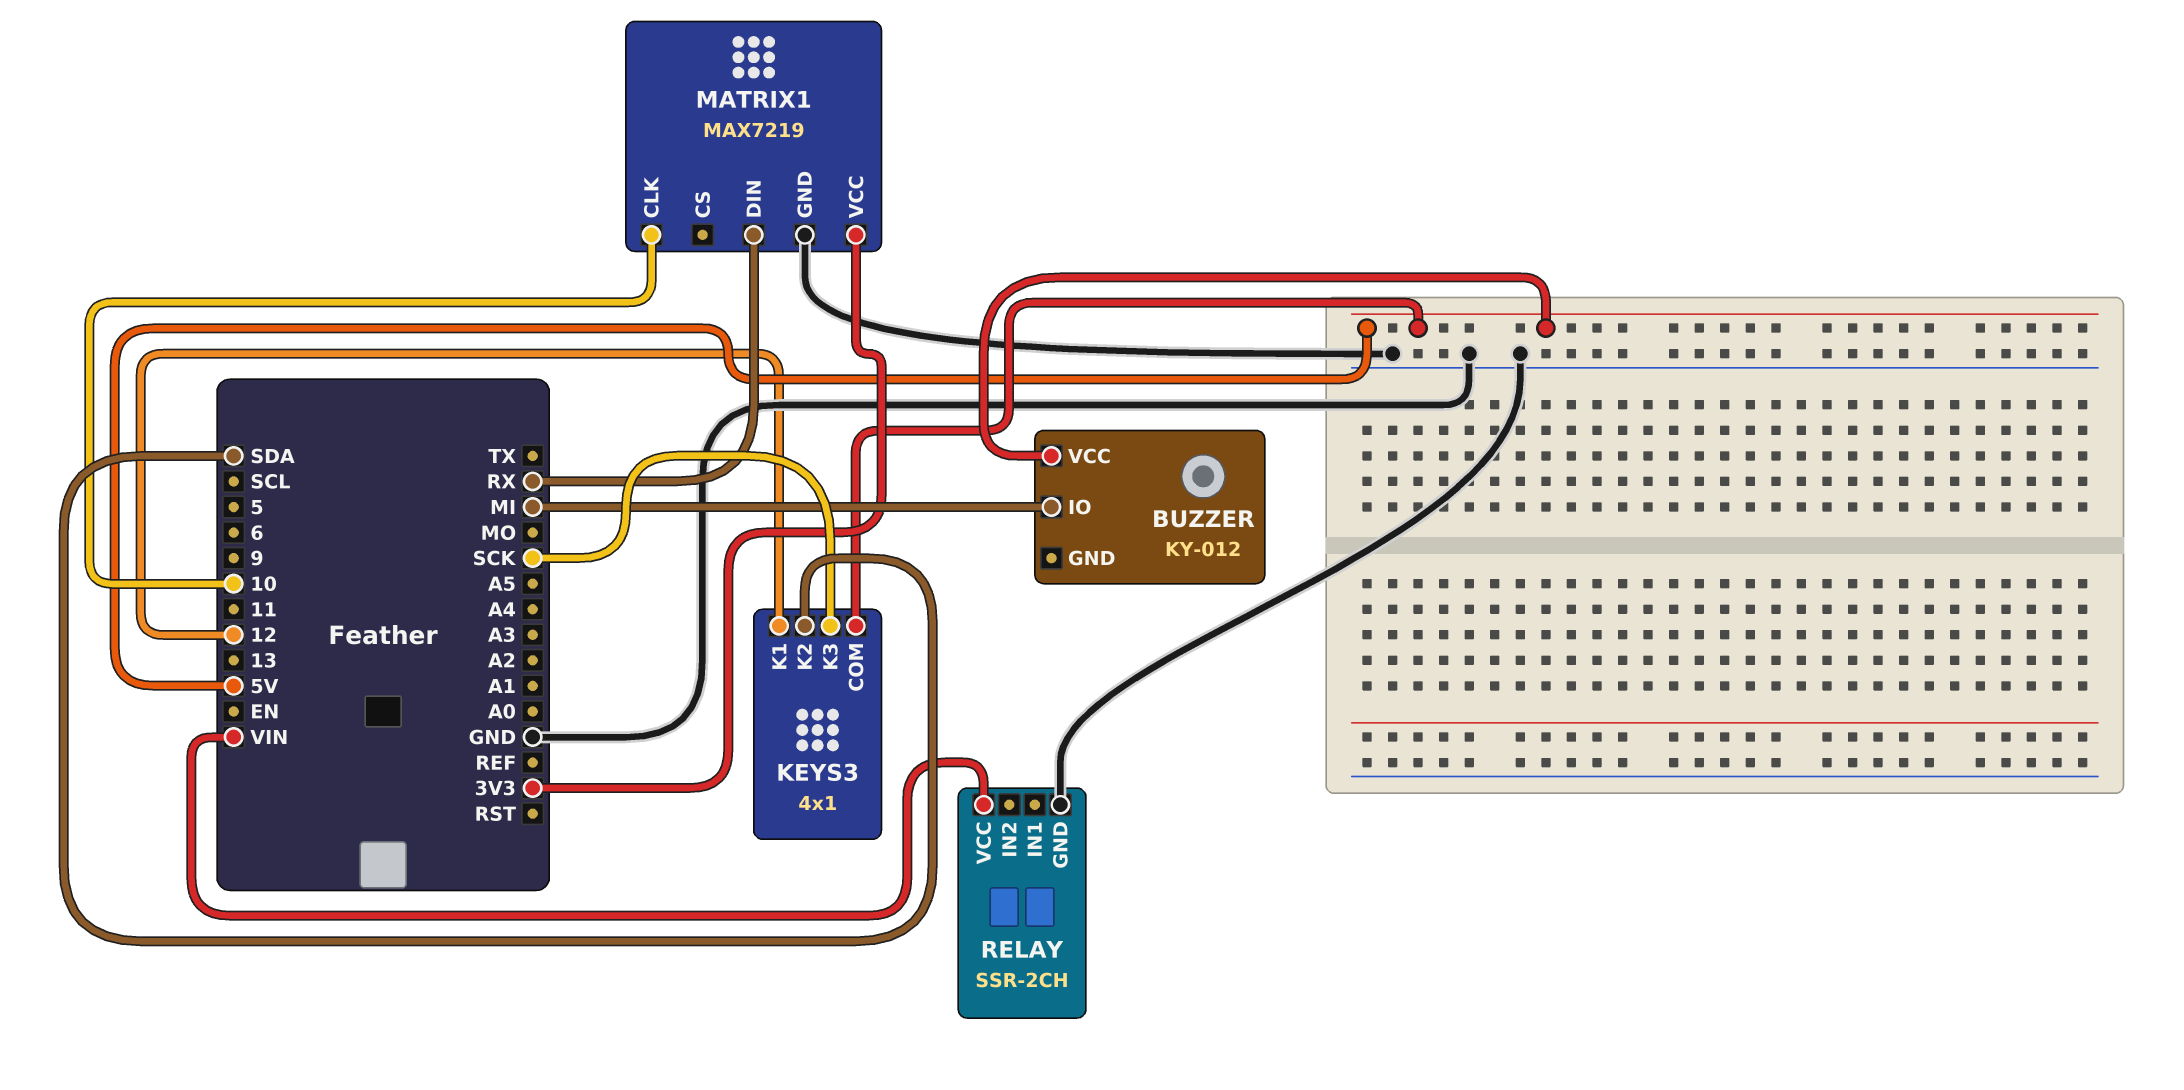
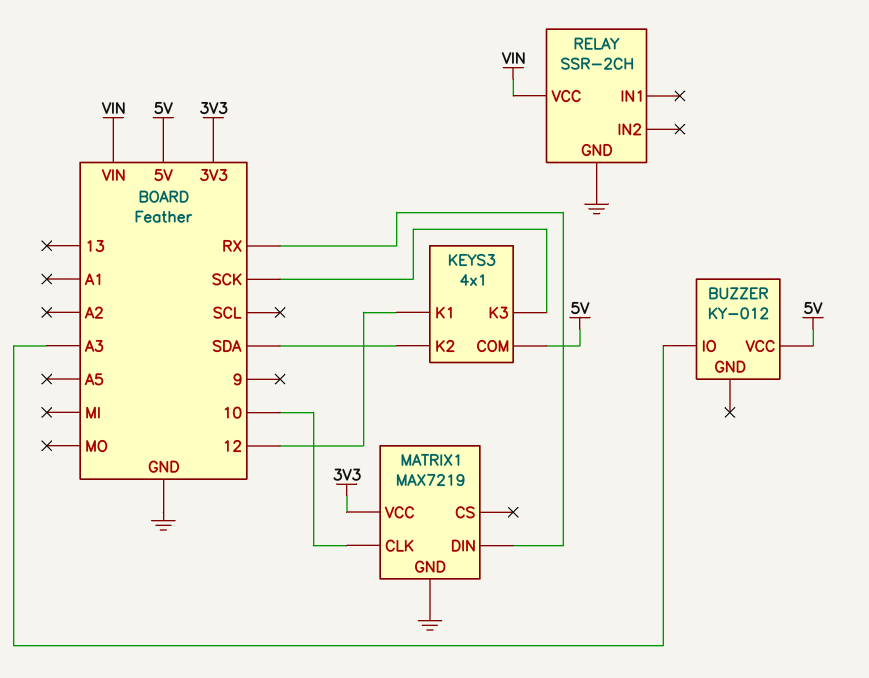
BUZZER pin IO: MI -> A3

